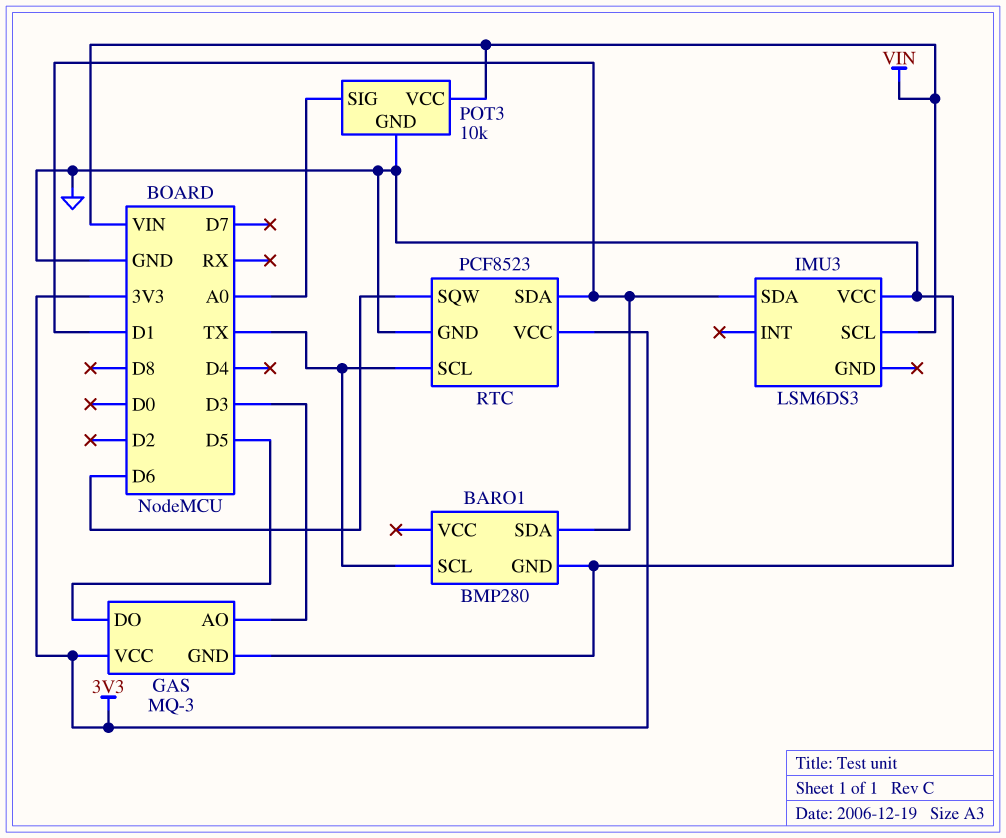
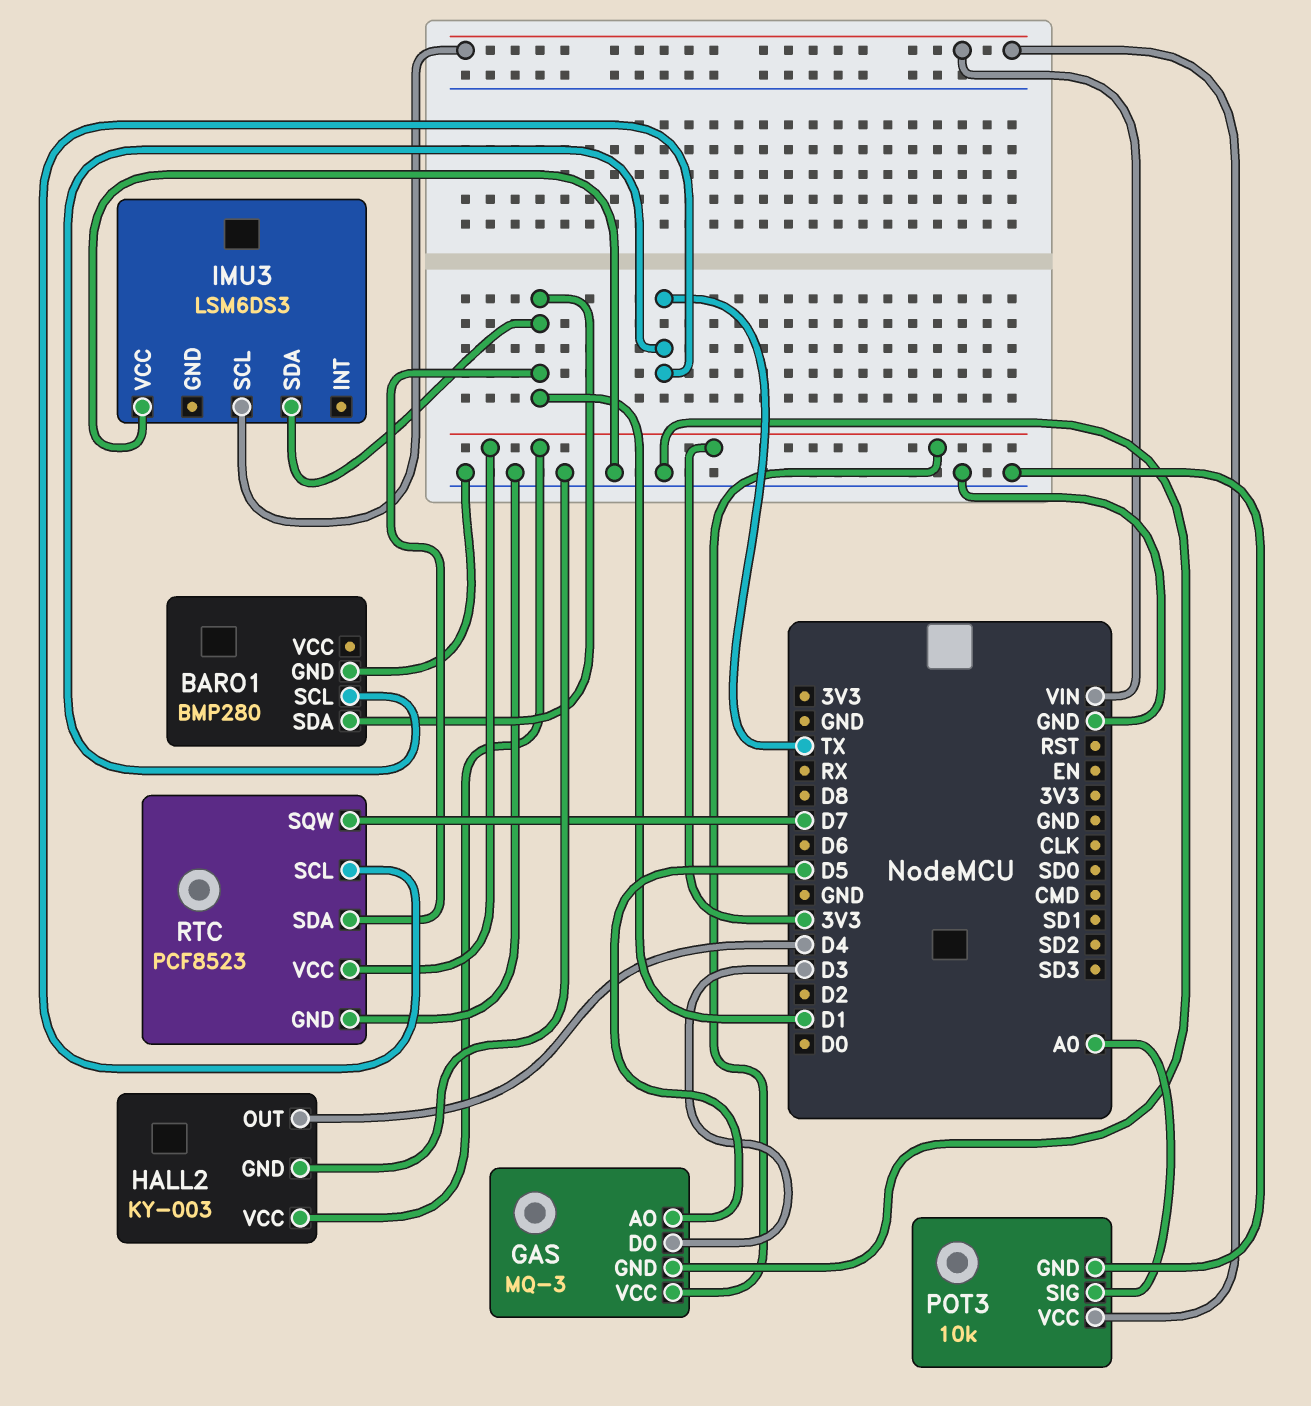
GAS pin AO: D3 -> D5
GAS pin DO: D5 -> D3
HALL2: none -> KY-003
HALL2 pin GND: none -> GND
HALL2 pin OUT: none -> D4
HALL2 pin VCC: none -> 3V3
RTC pin SQW: D6 -> D7

